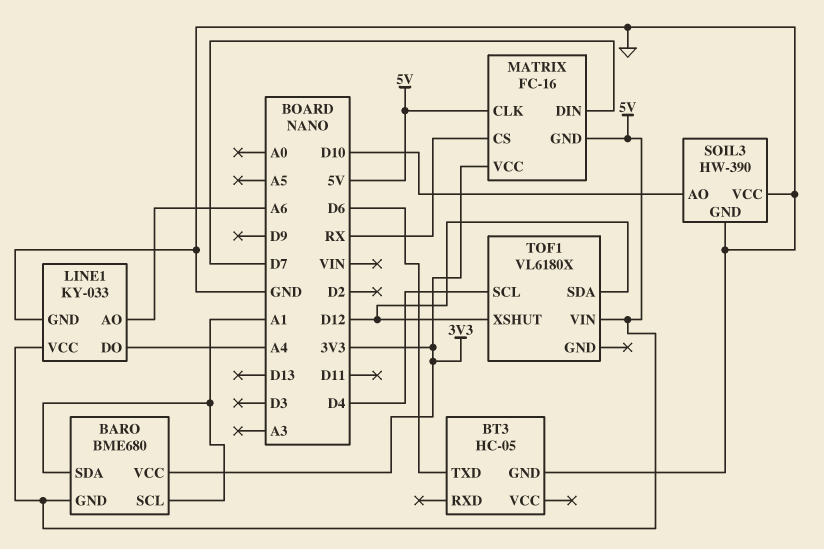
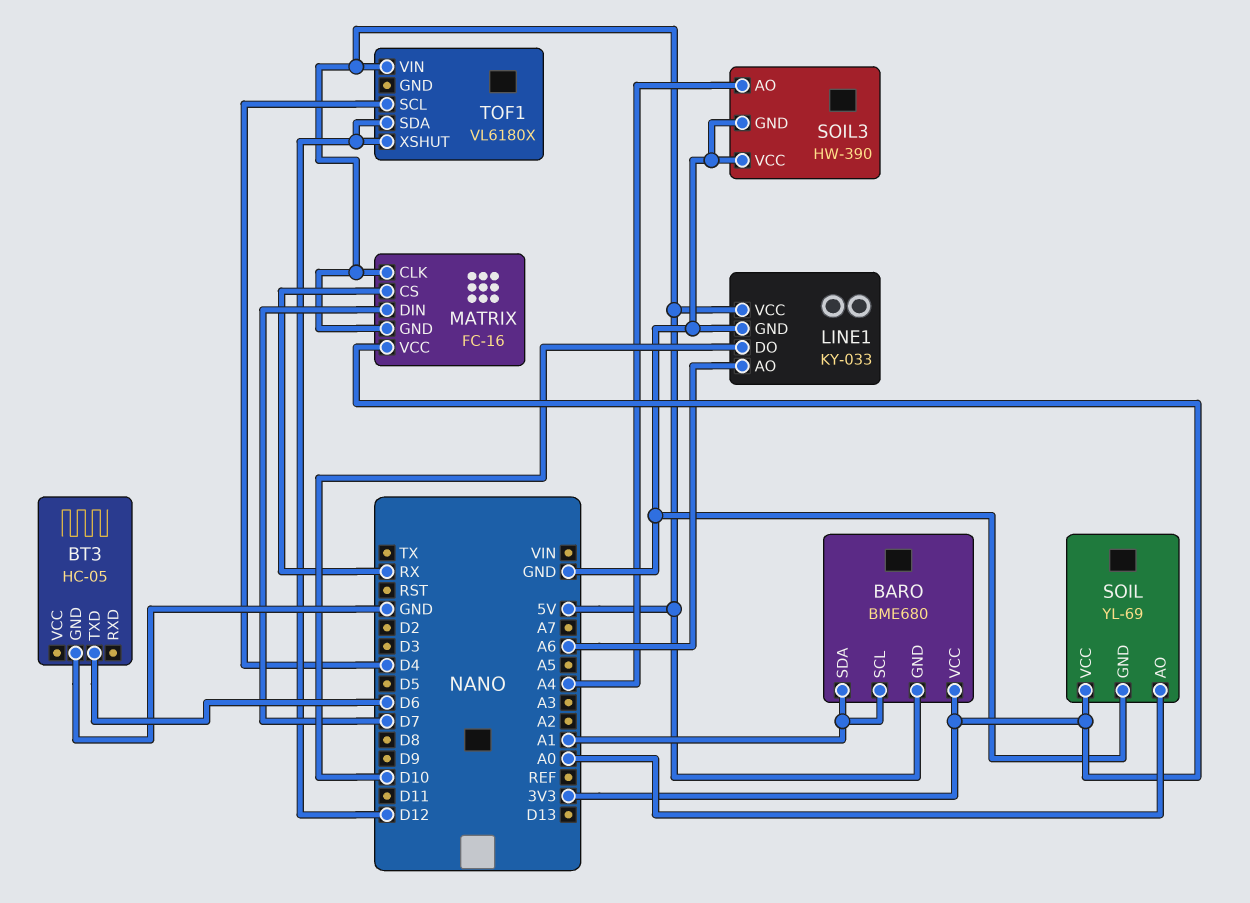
LINE1 pin DO: A4 -> D10
SOIL: none -> YL-69
SOIL pin AO: none -> A0
SOIL pin GND: none -> GND
SOIL pin VCC: none -> 3V3
SOIL3 pin AO: D10 -> A4

